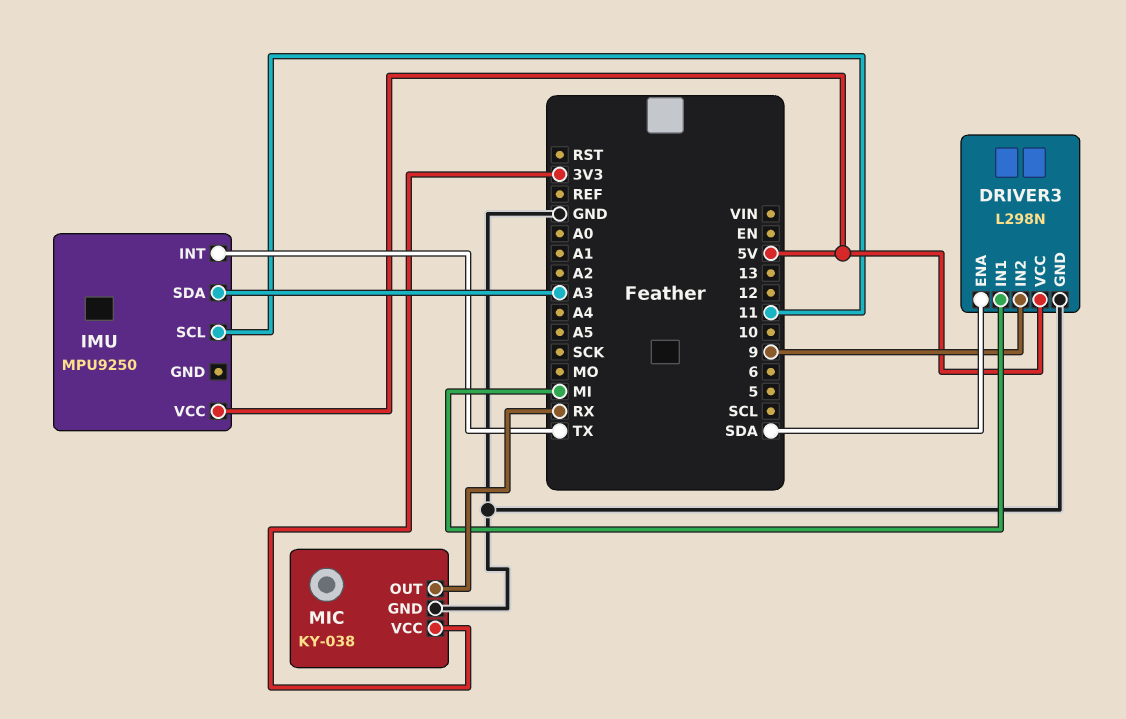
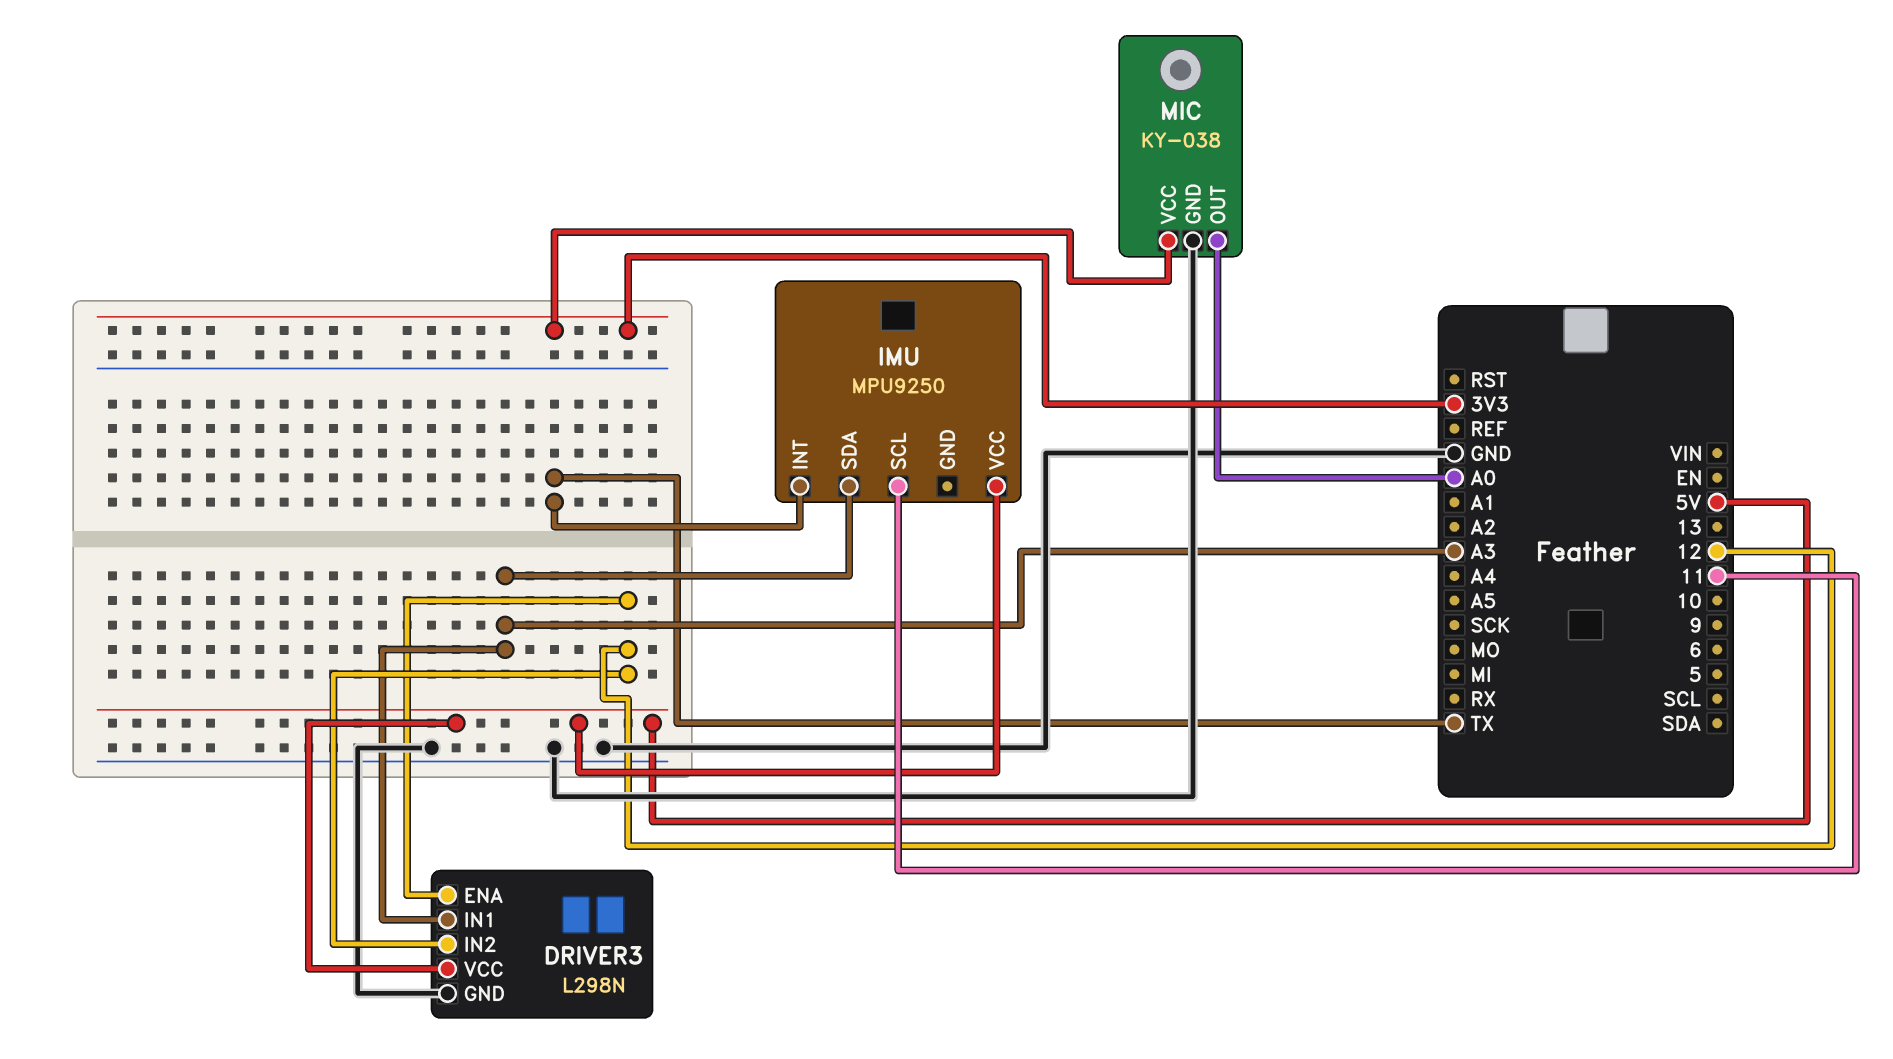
DRIVER3 pin ENA: SDA -> 12
DRIVER3 pin IN1: MI -> A3
DRIVER3 pin IN2: 9 -> 12
MIC pin OUT: RX -> A0

